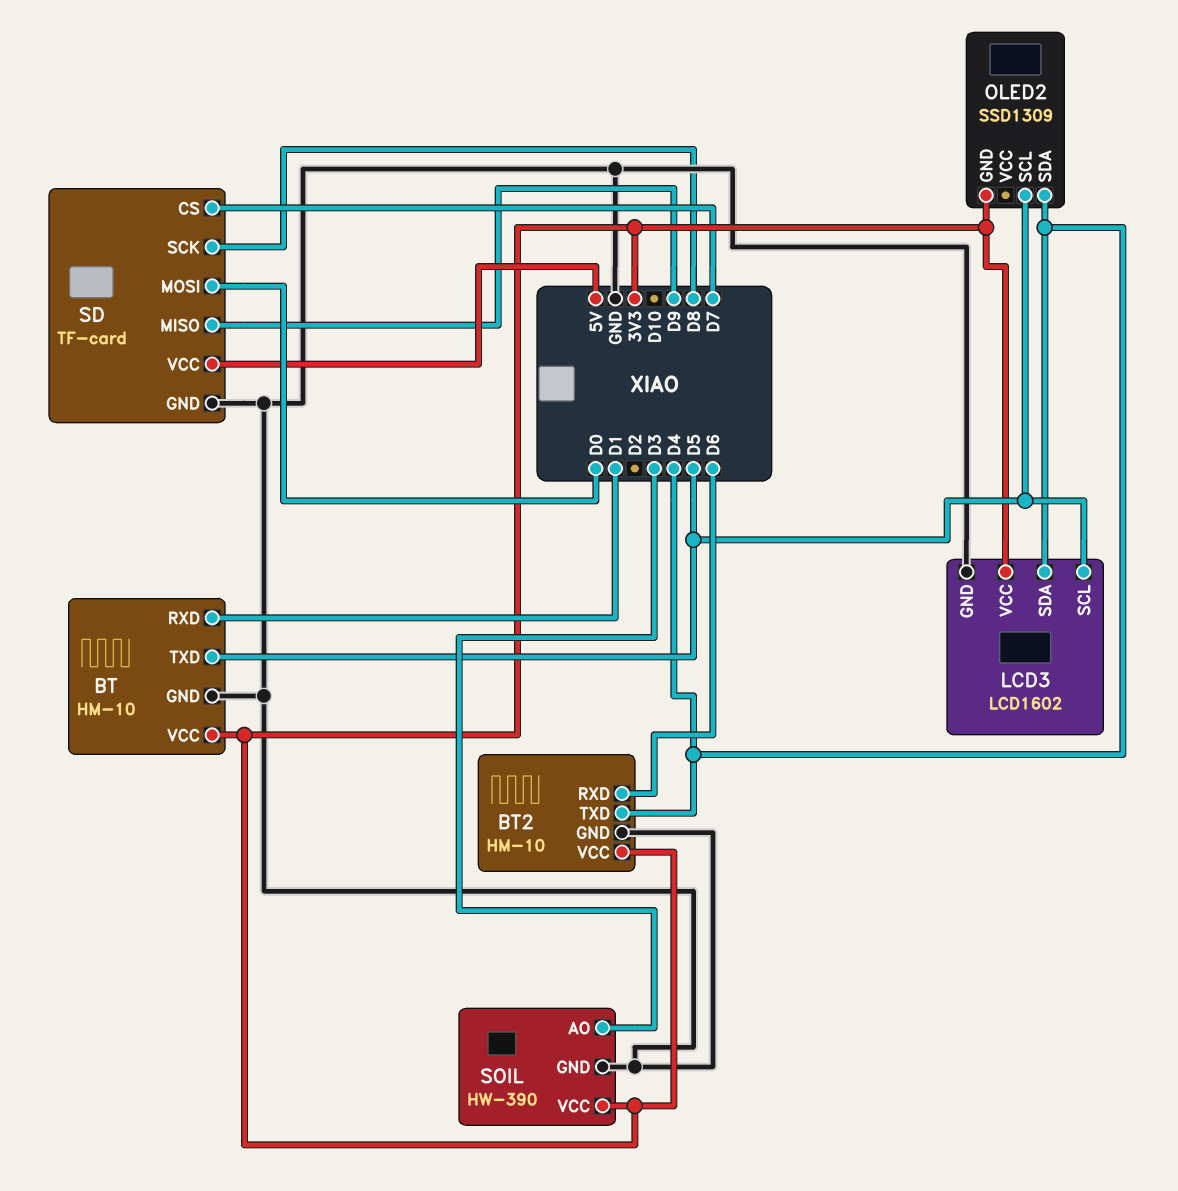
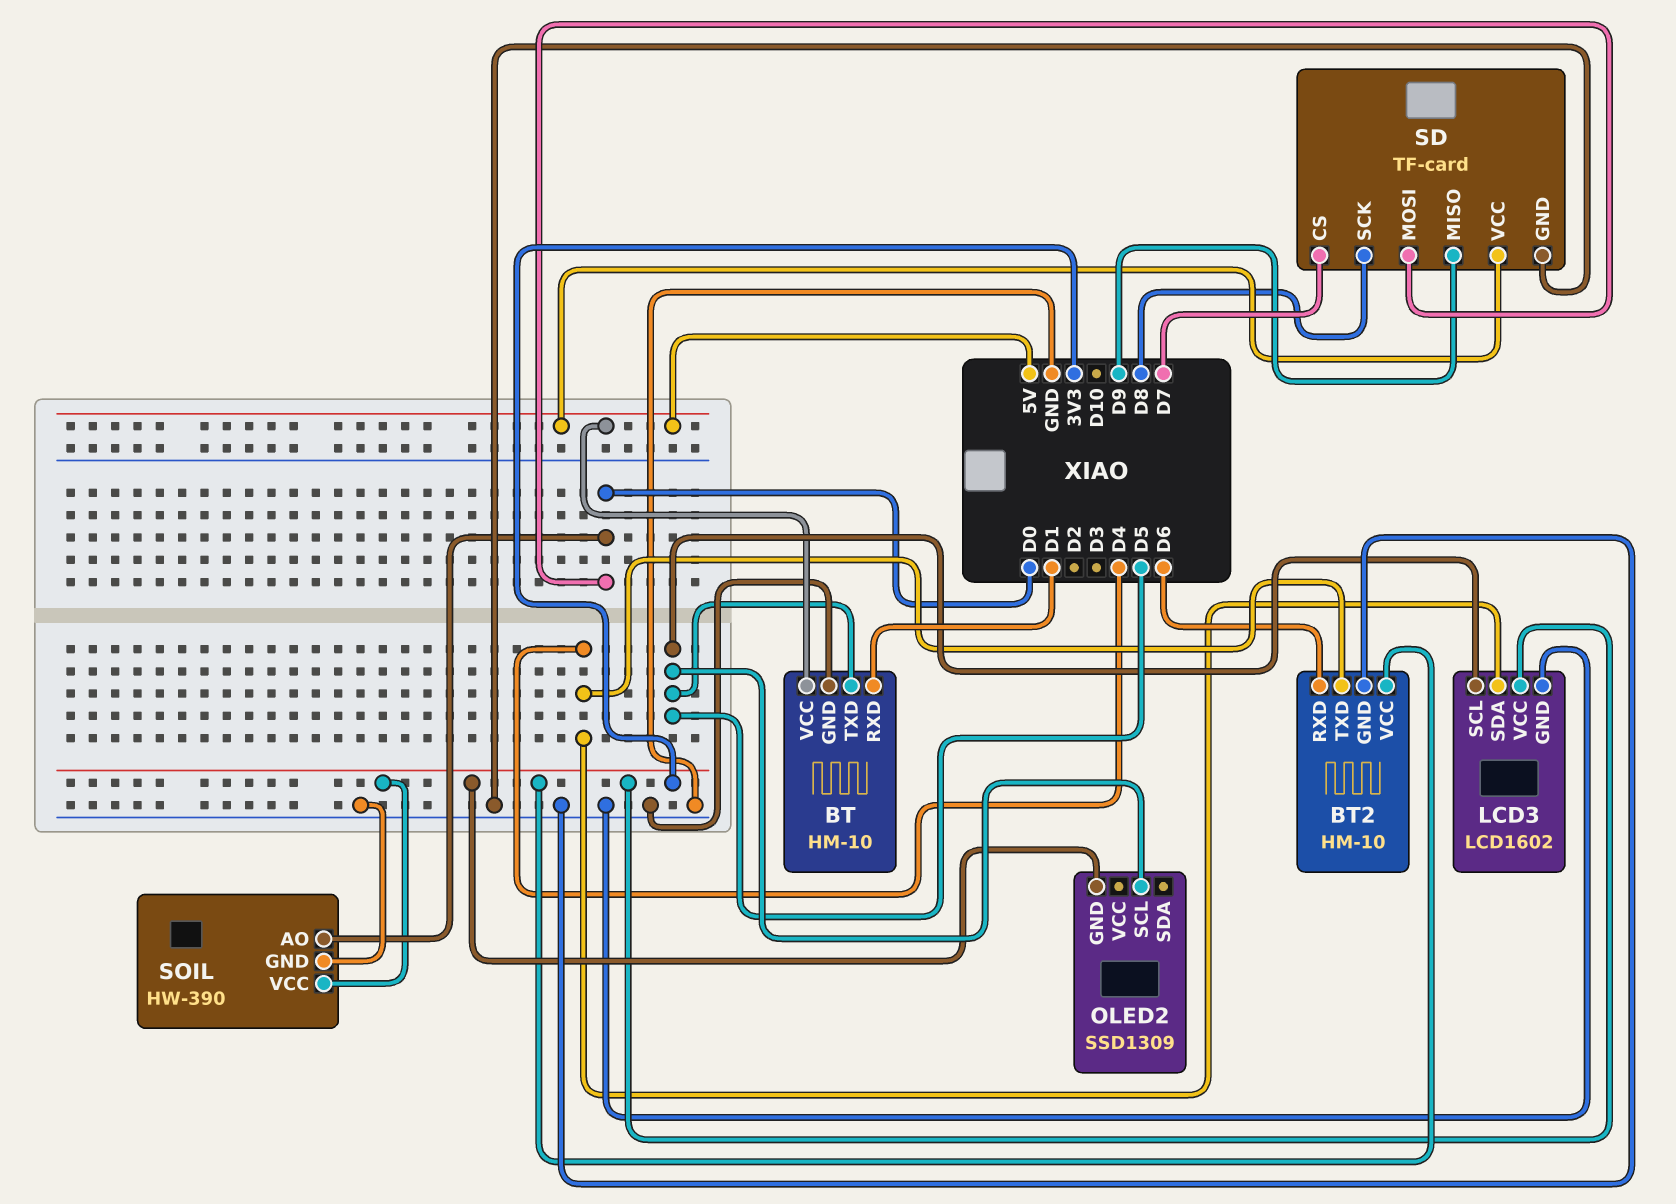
BT pin VCC: 3V3 -> 5V
OLED2 pin SDA: D4 -> none
SOIL pin AO: D3 -> D0

